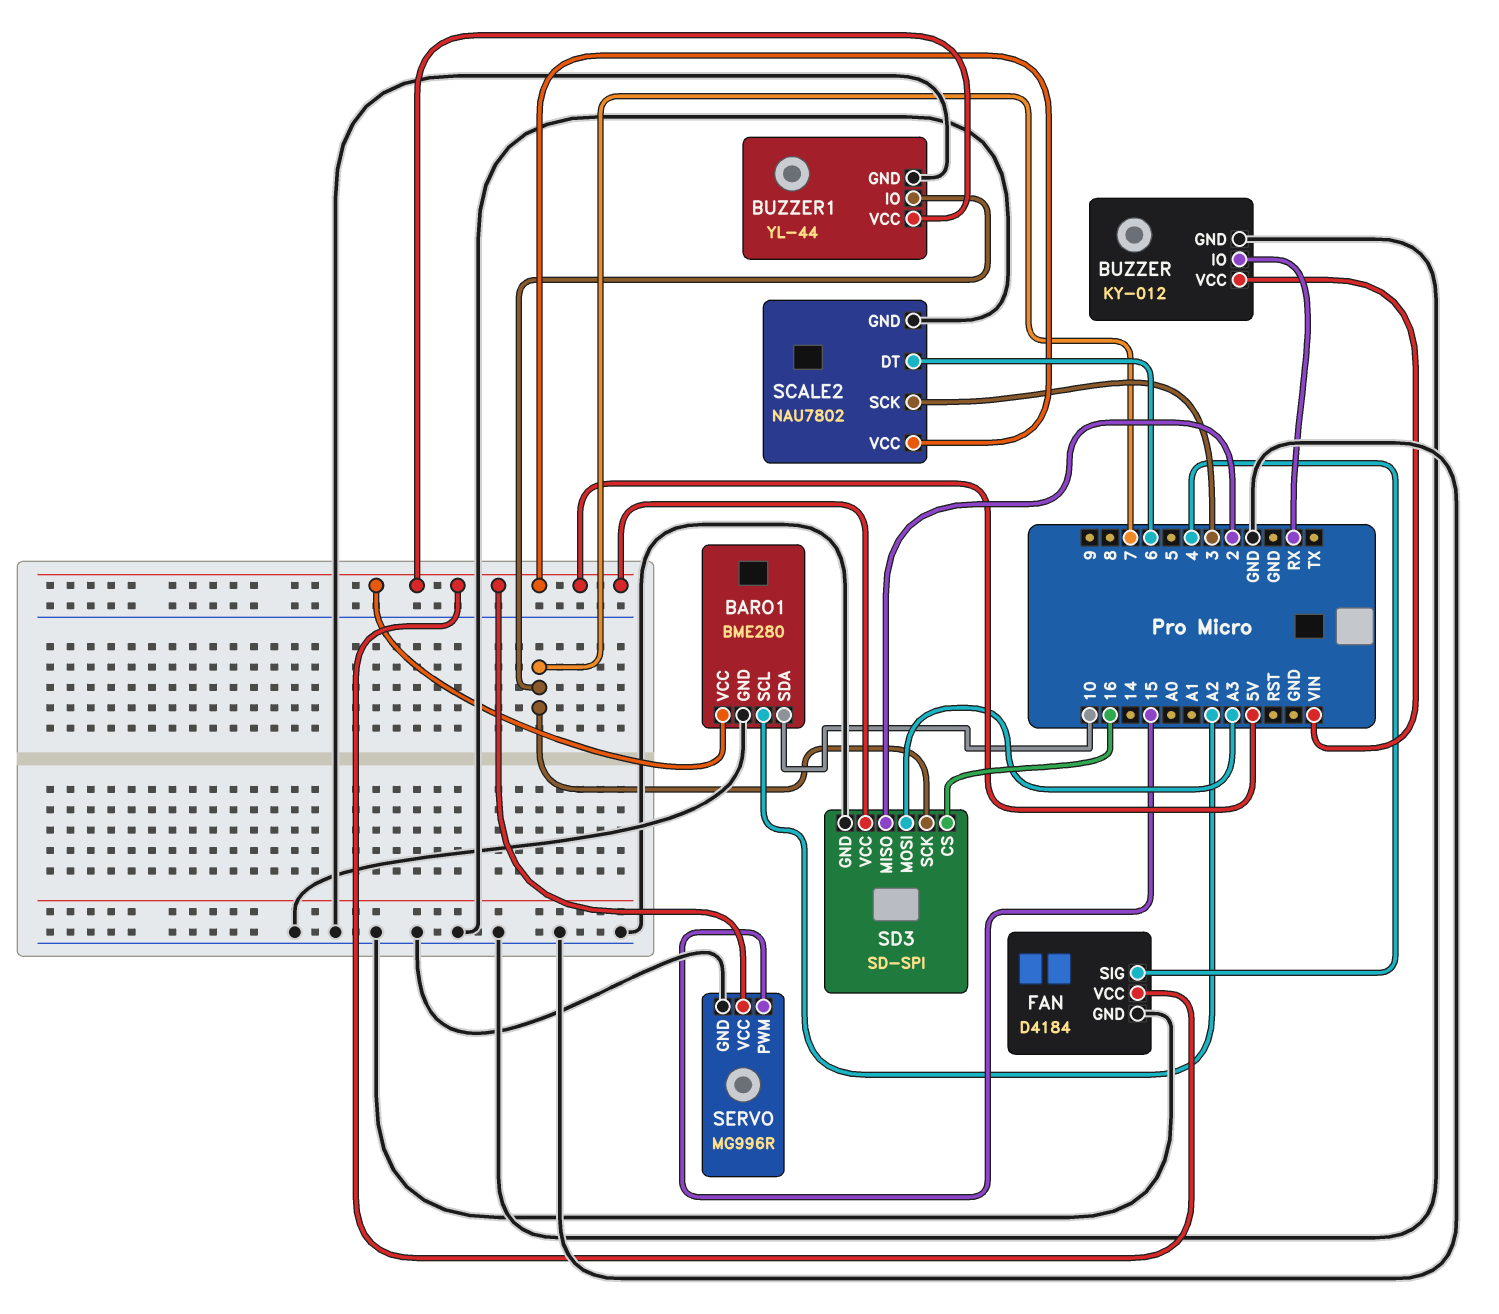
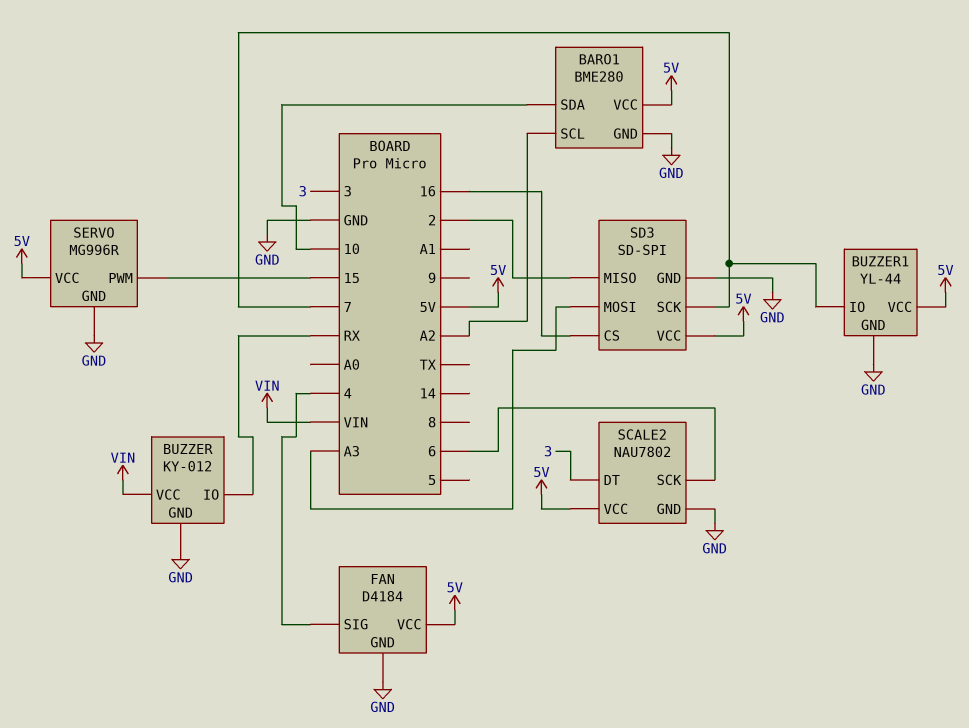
SCALE2 pin DT: 6 -> 3
SCALE2 pin SCK: 3 -> 6

